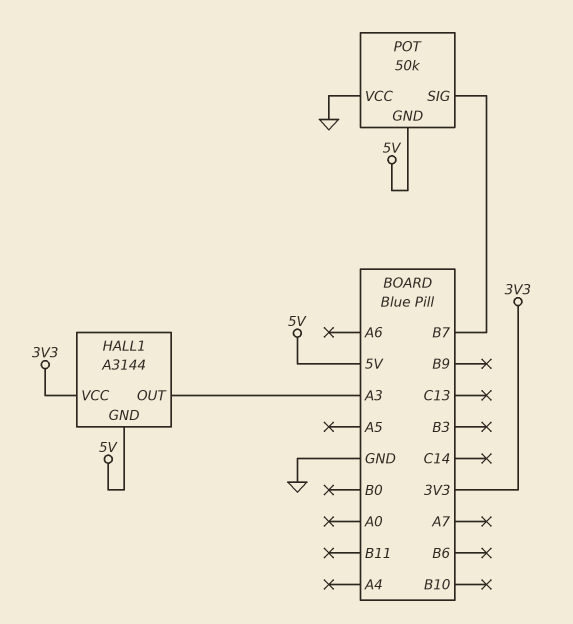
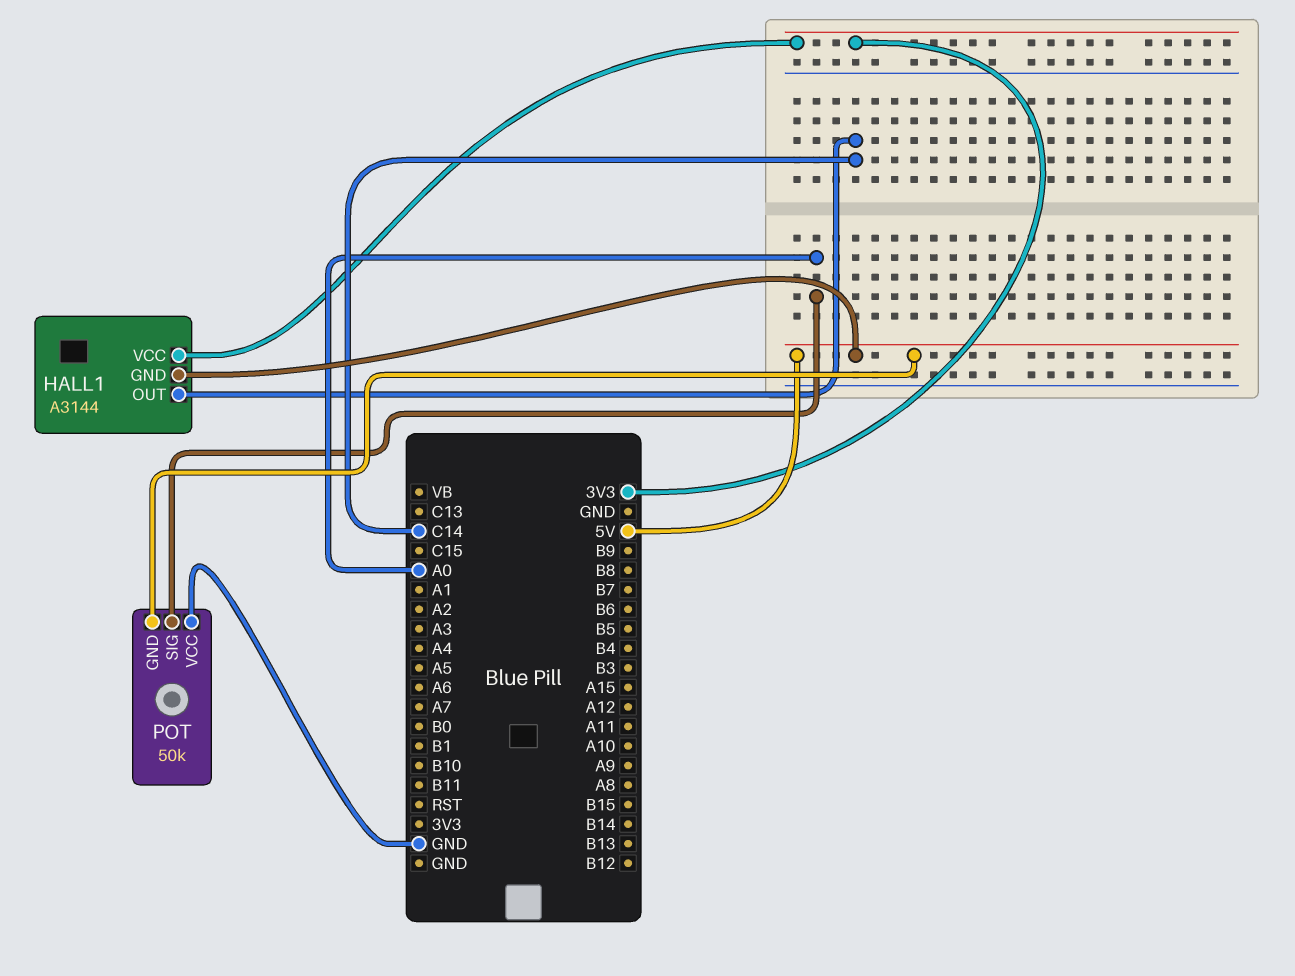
HALL1 pin OUT: A3 -> C14
POT pin SIG: B7 -> A0

